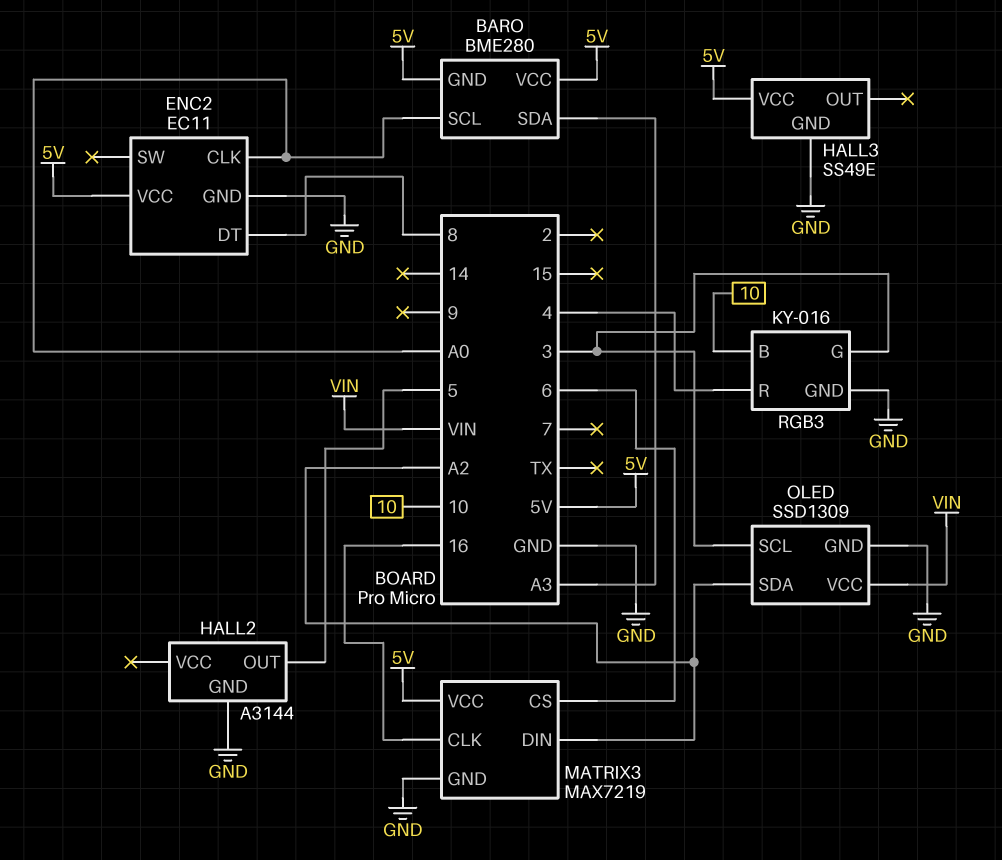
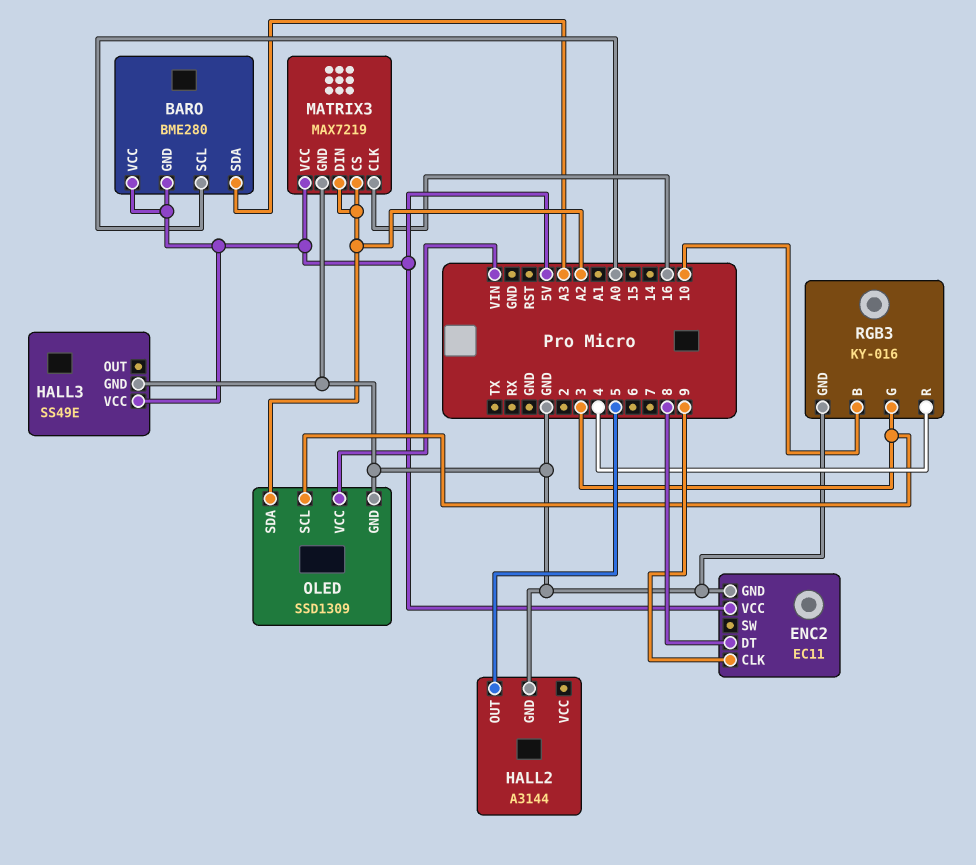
ENC2 pin CLK: A0 -> 9
MATRIX3 pin CS: 6 -> A2

